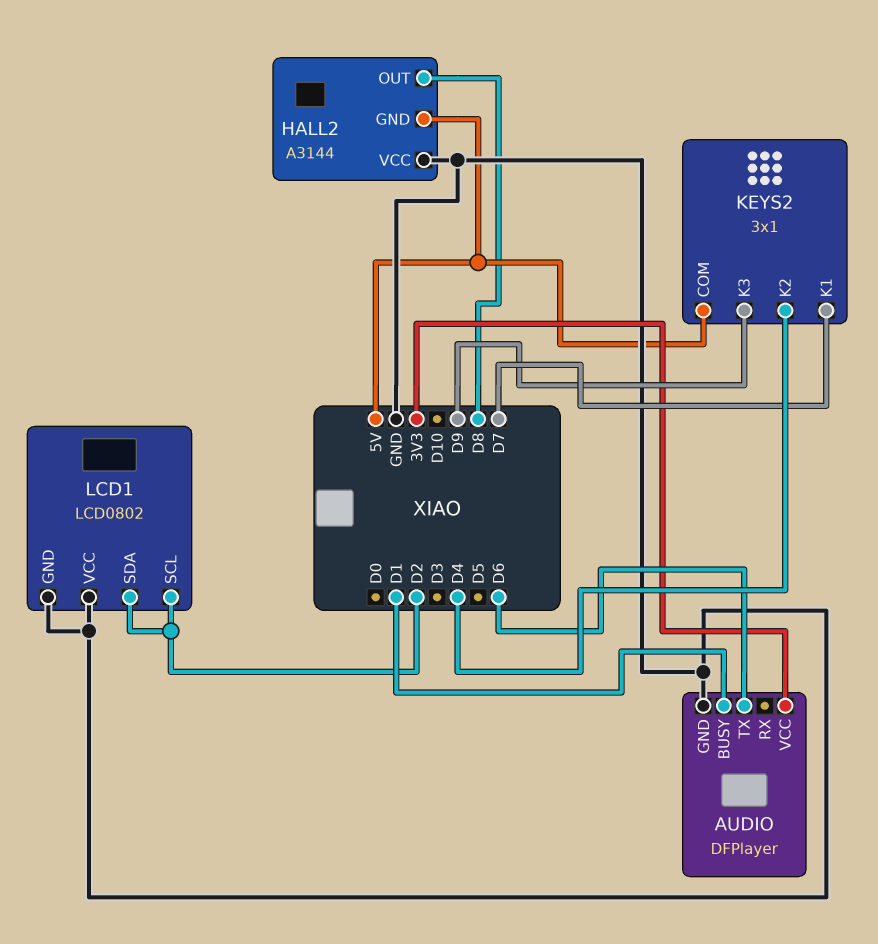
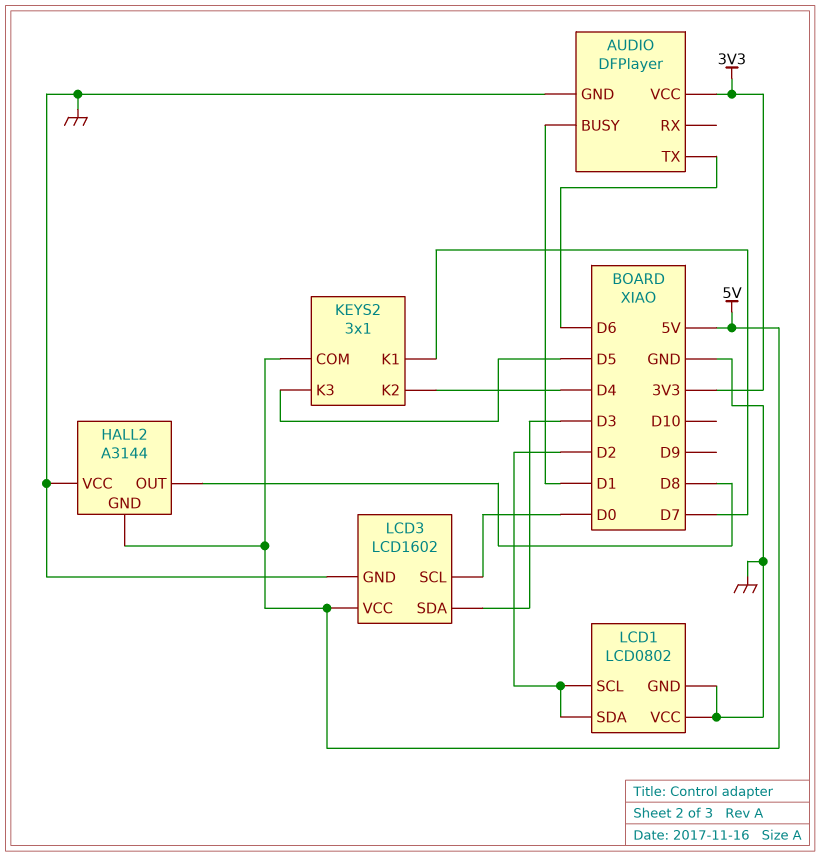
KEYS2 pin K3: D9 -> D5
LCD3: none -> LCD1602
LCD3 pin GND: none -> GND
LCD3 pin SCL: none -> D0
LCD3 pin SDA: none -> D3
LCD3 pin VCC: none -> 5V

